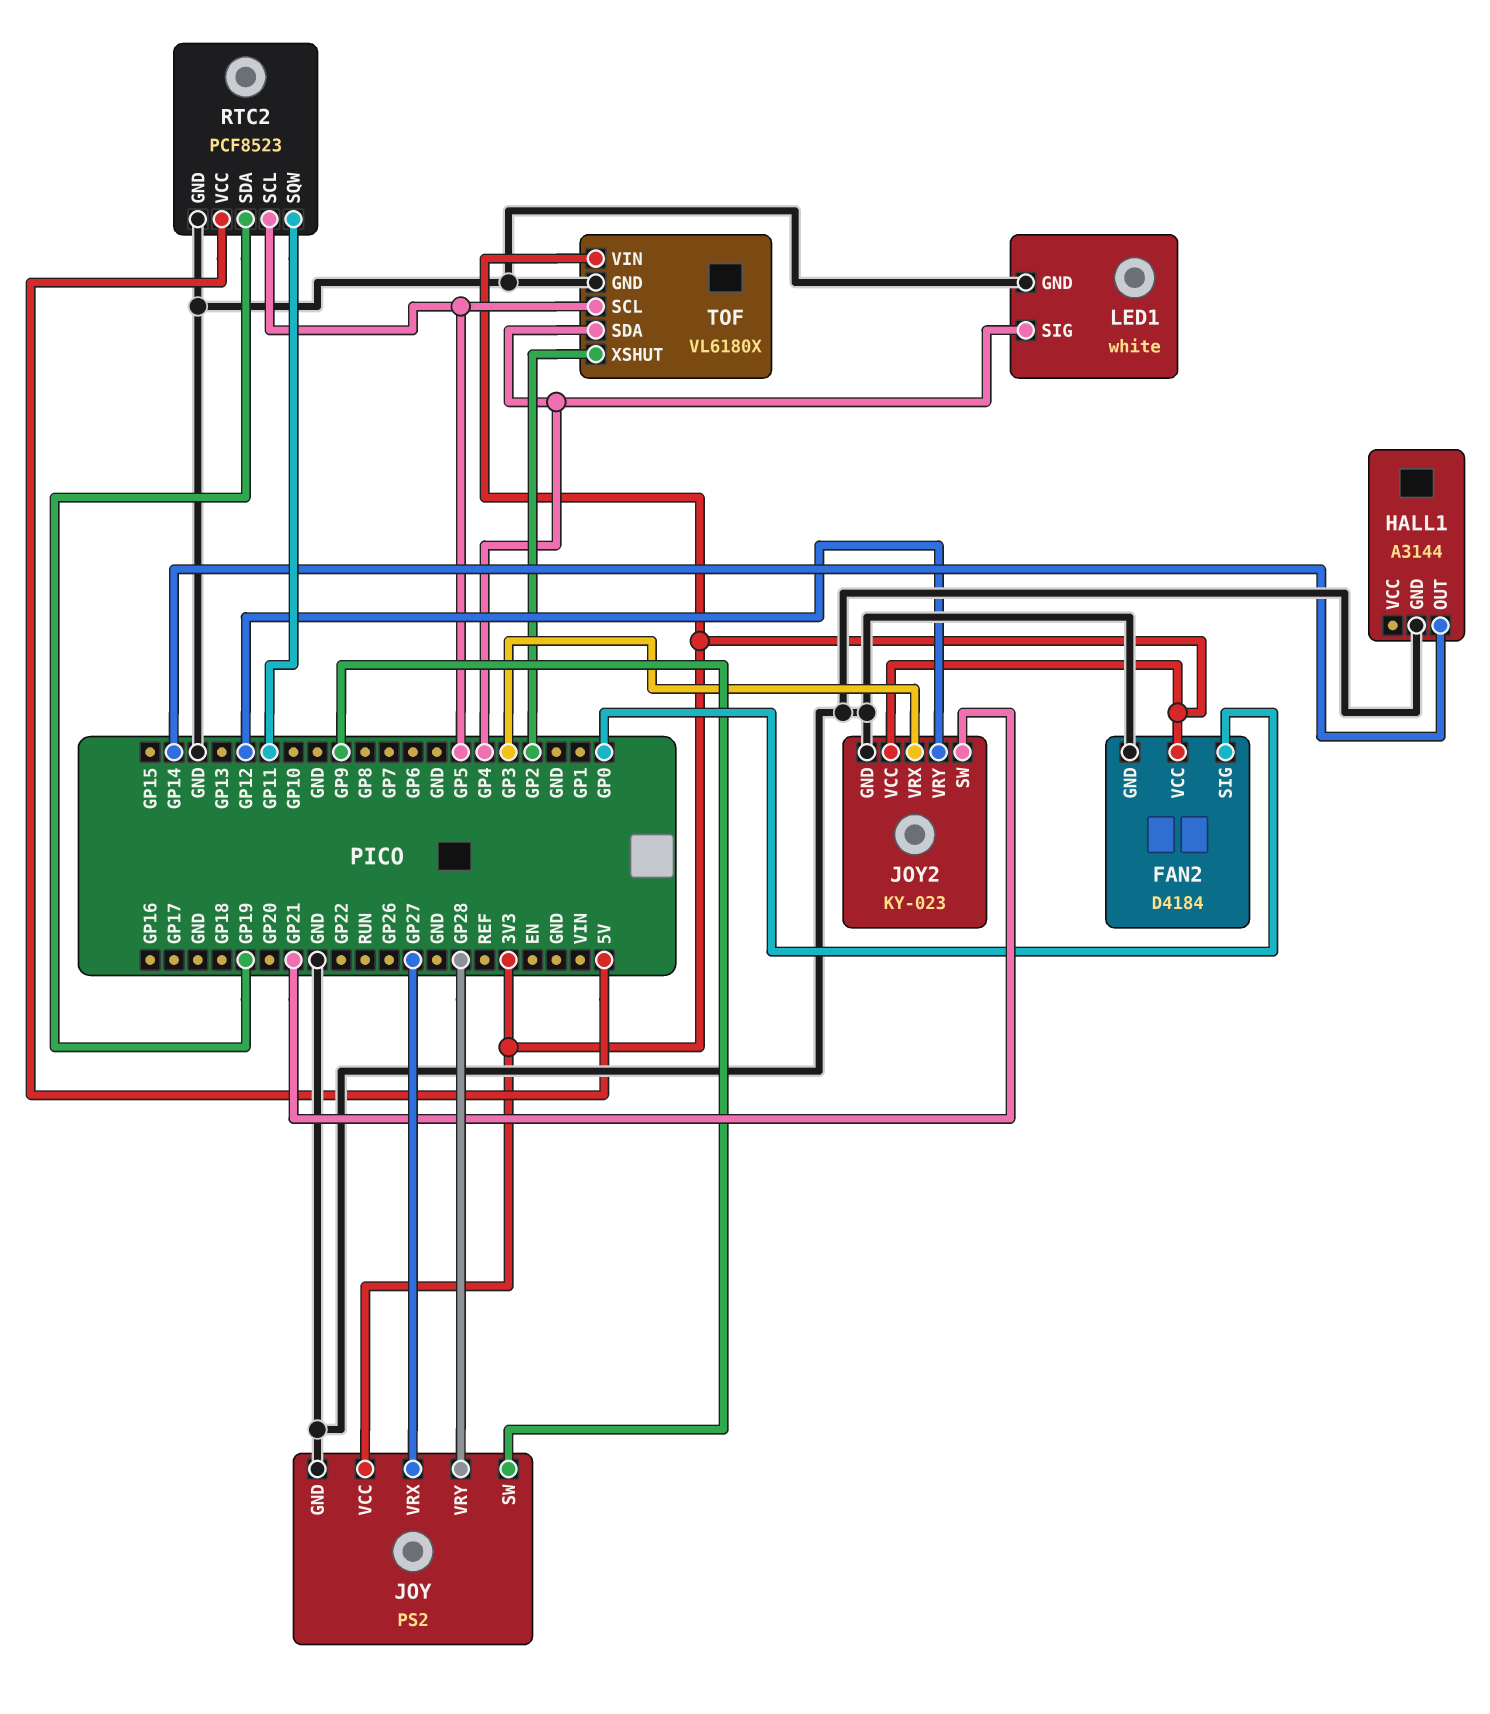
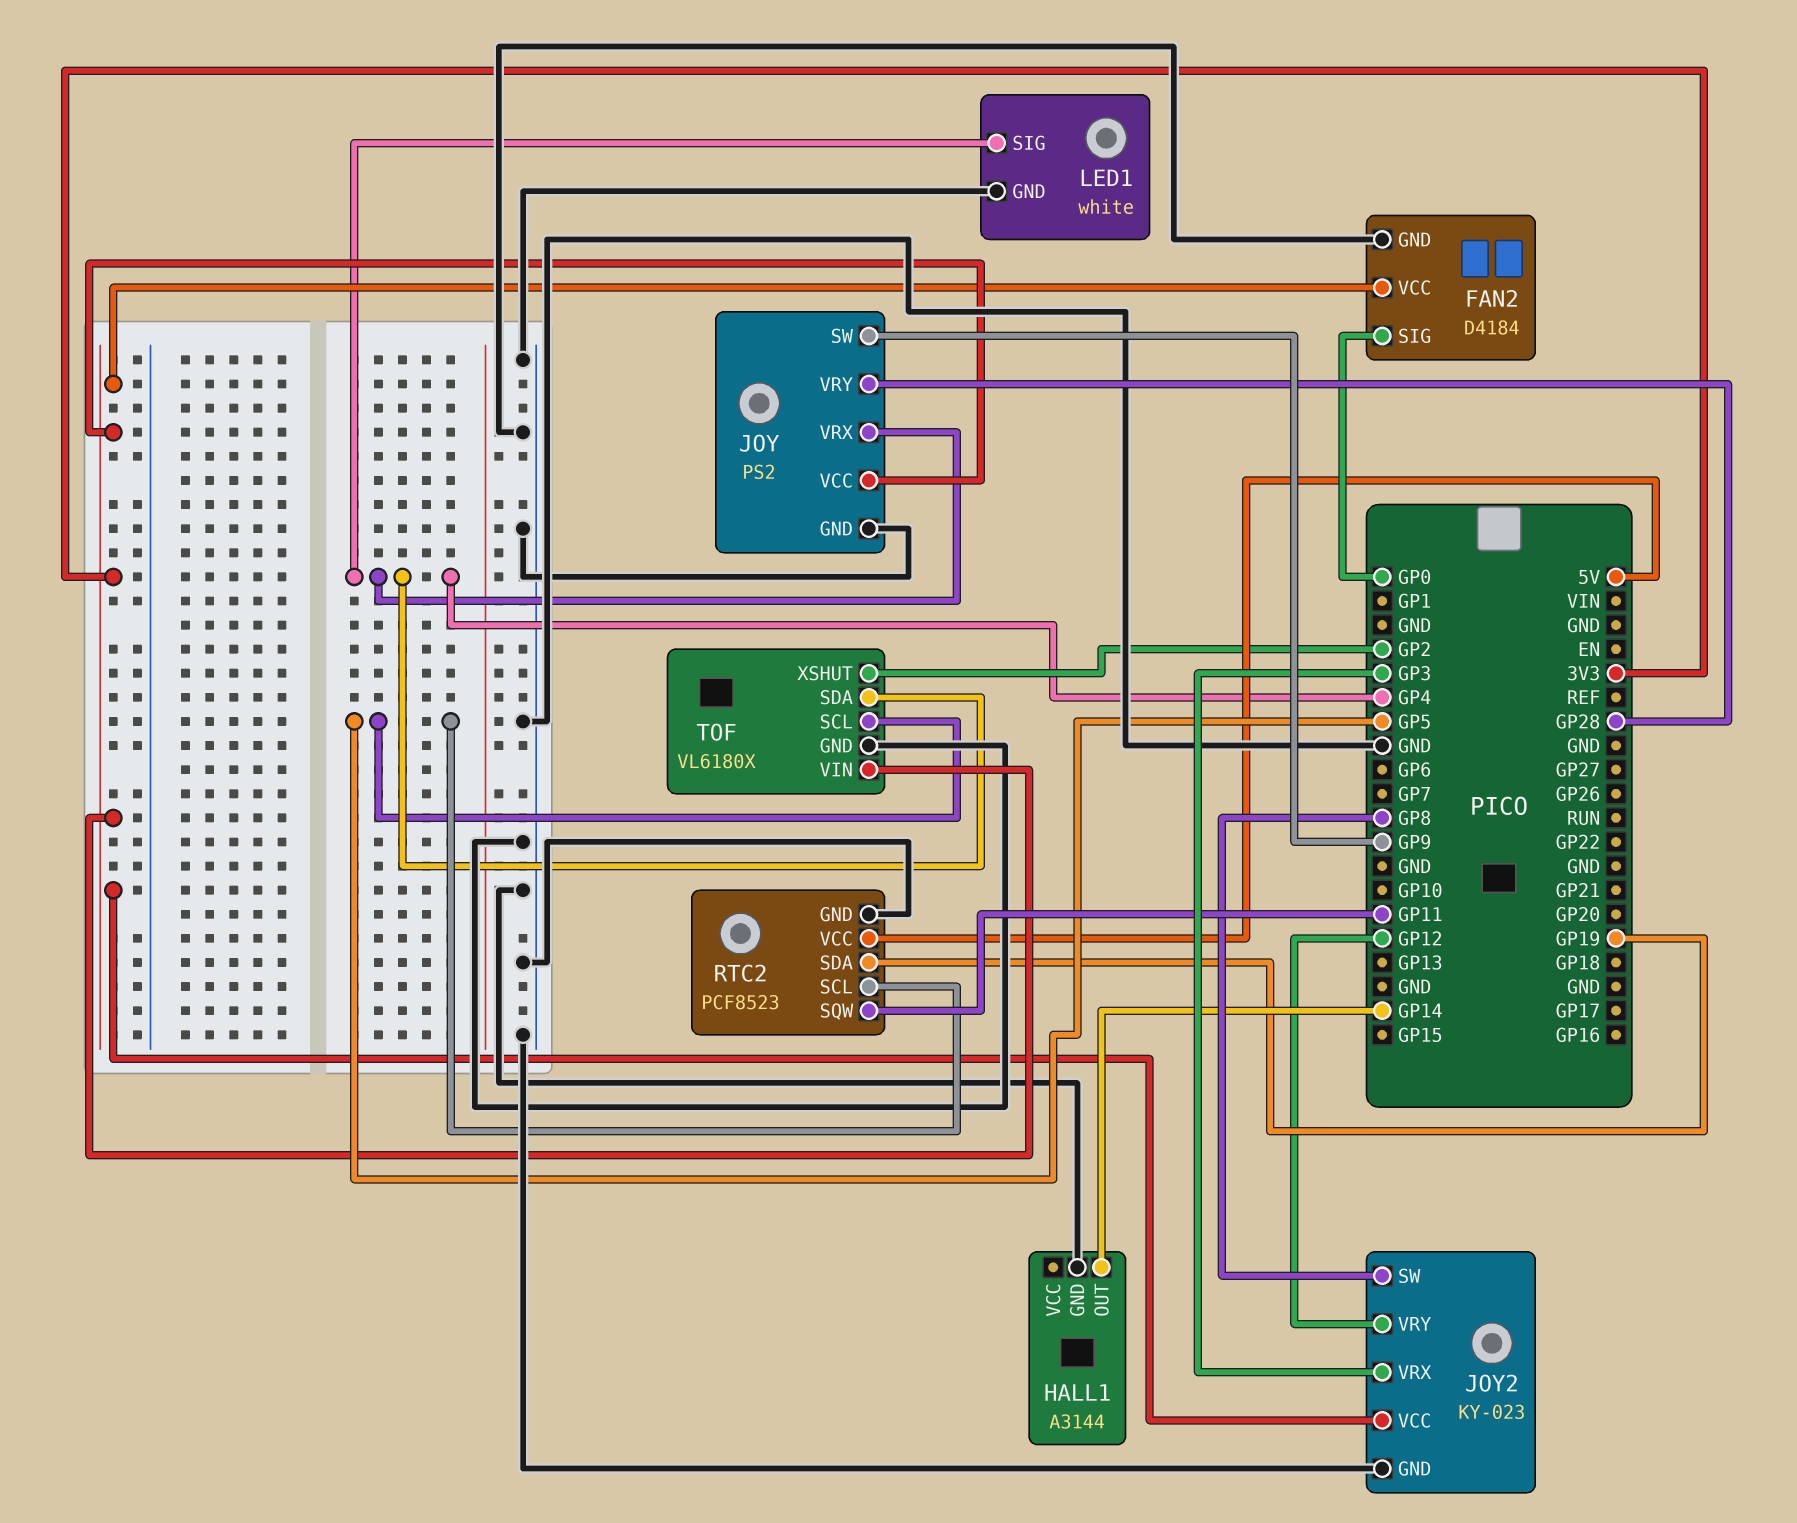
JOY pin VRX: GP27 -> GP4
JOY2 pin SW: GP21 -> GP8

